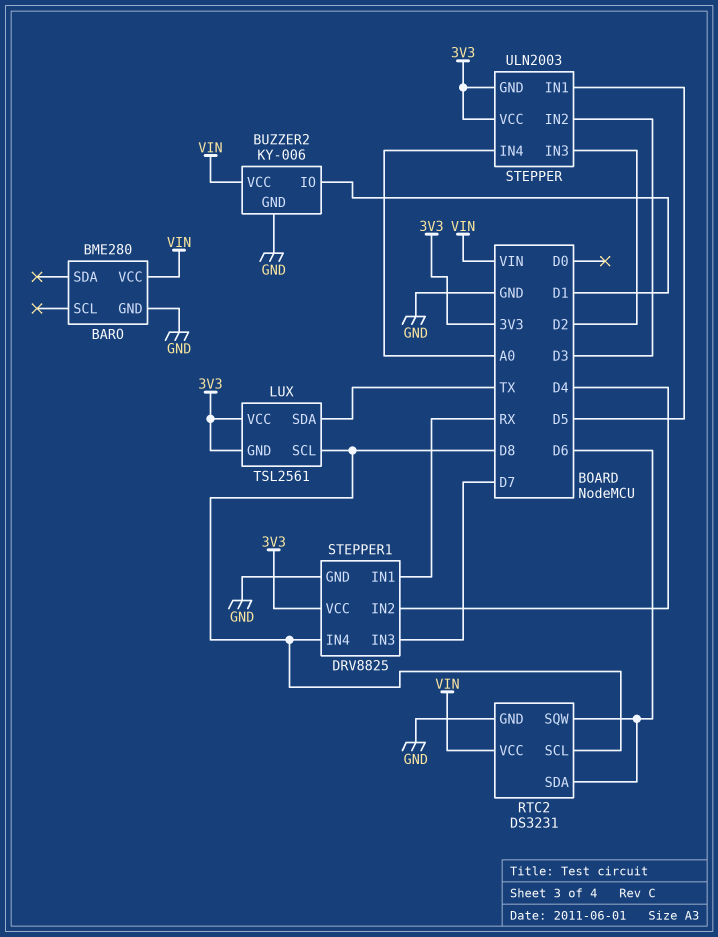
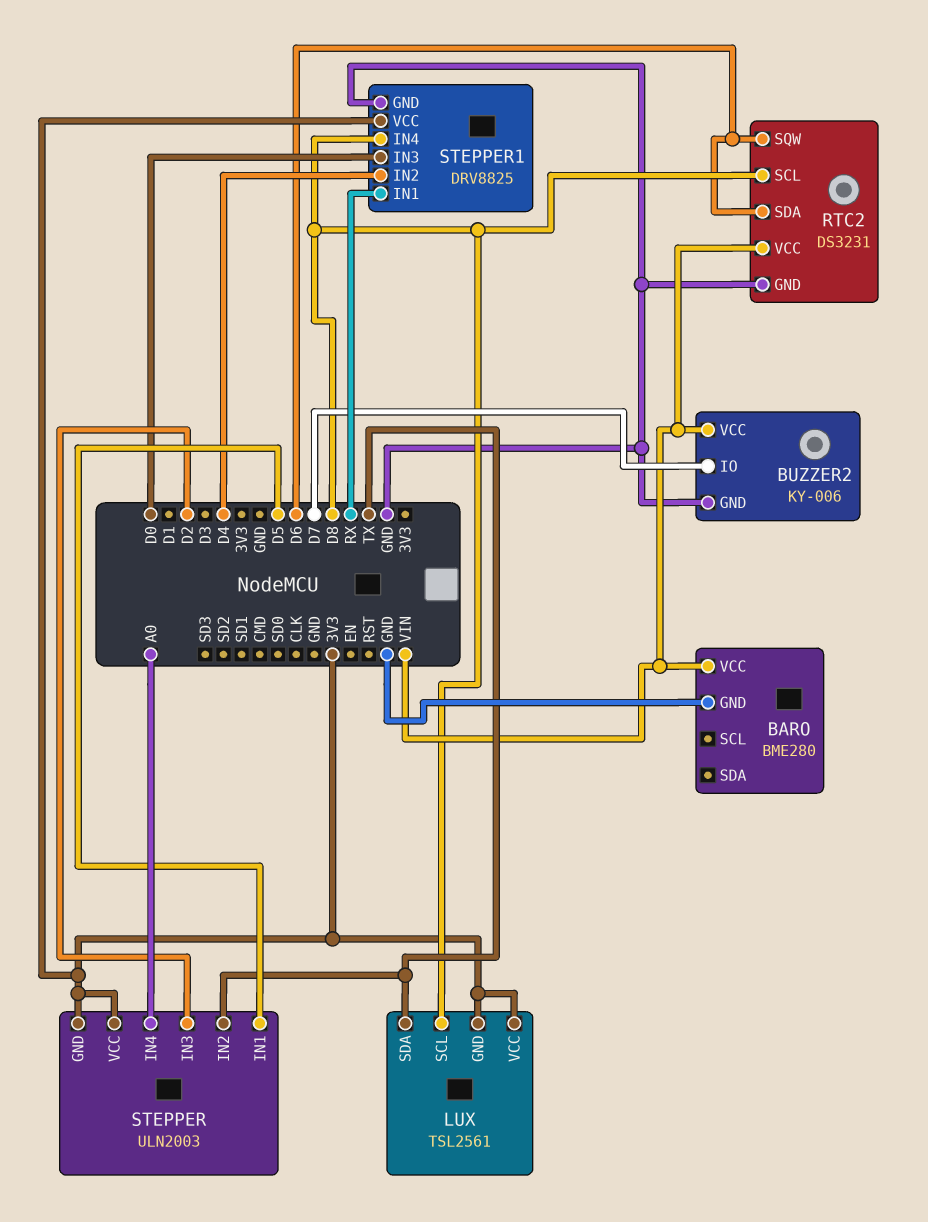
BUZZER2 pin IO: D1 -> D7
STEPPER pin IN2: D3 -> TX
STEPPER1 pin IN3: D7 -> D0

